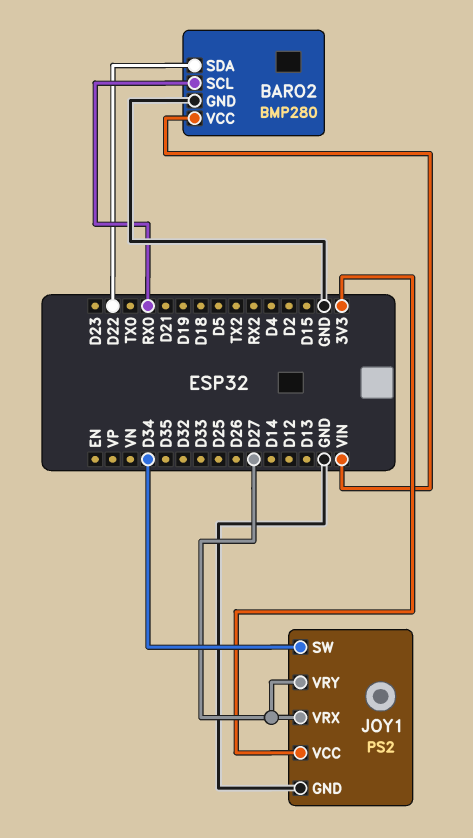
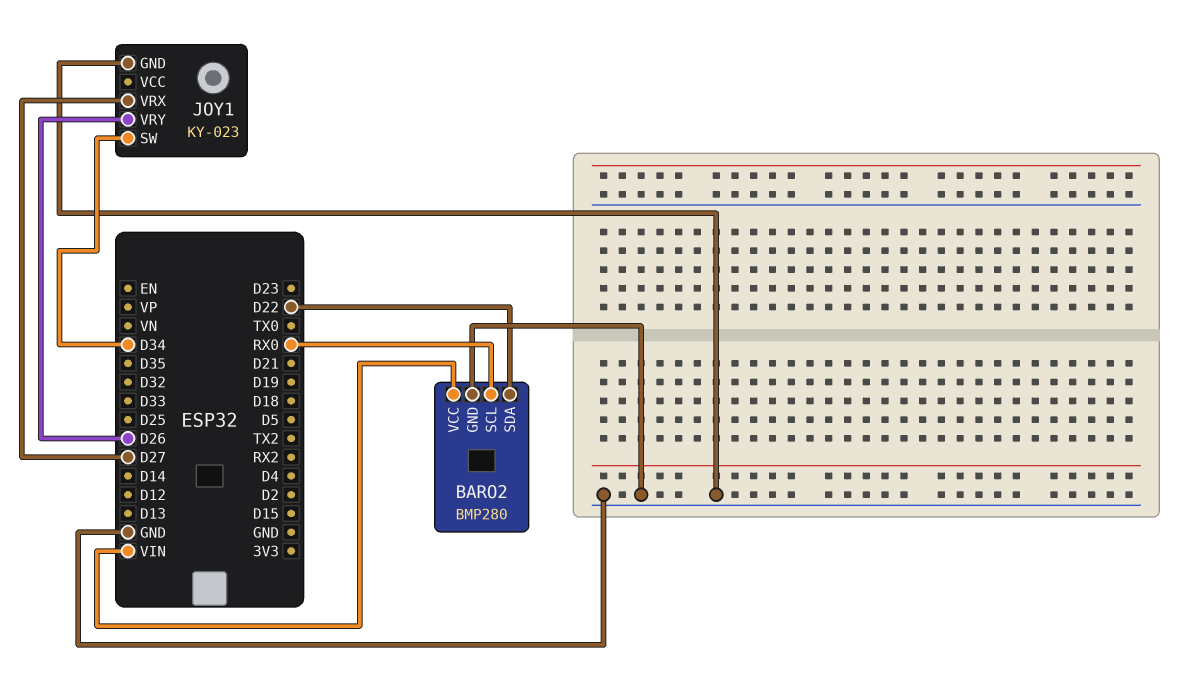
JOY1: PS2 -> KY-023
JOY1 pin VCC: 3V3 -> none
JOY1 pin VRY: D27 -> D26

